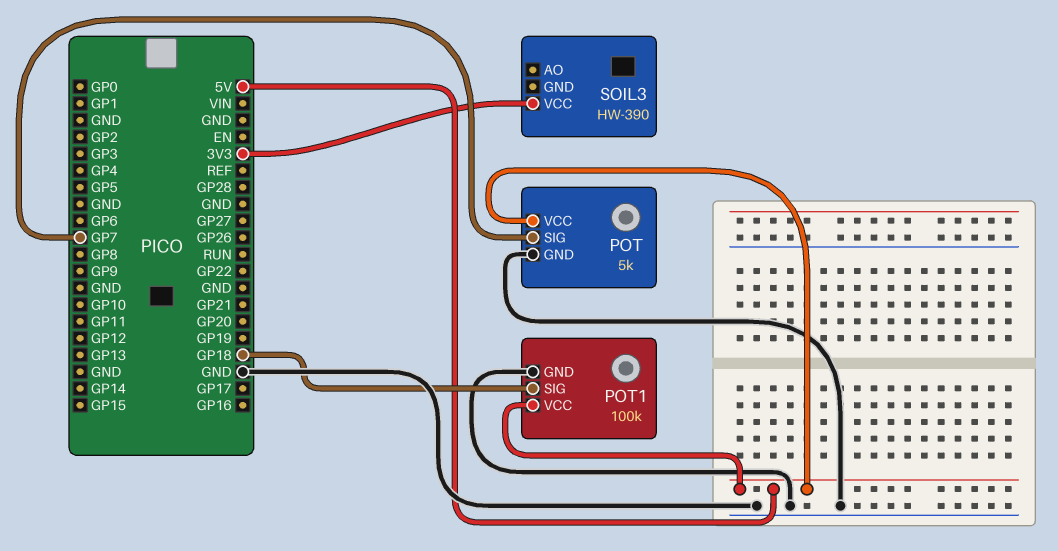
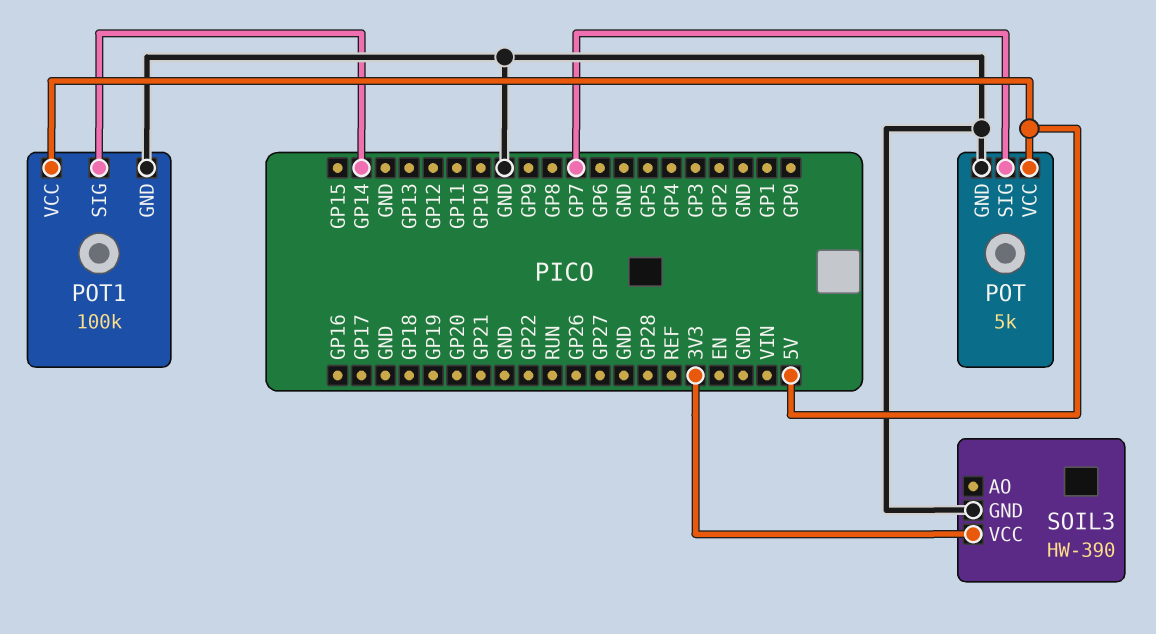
POT1 pin SIG: GP18 -> GP14
SOIL3 pin GND: none -> GND

